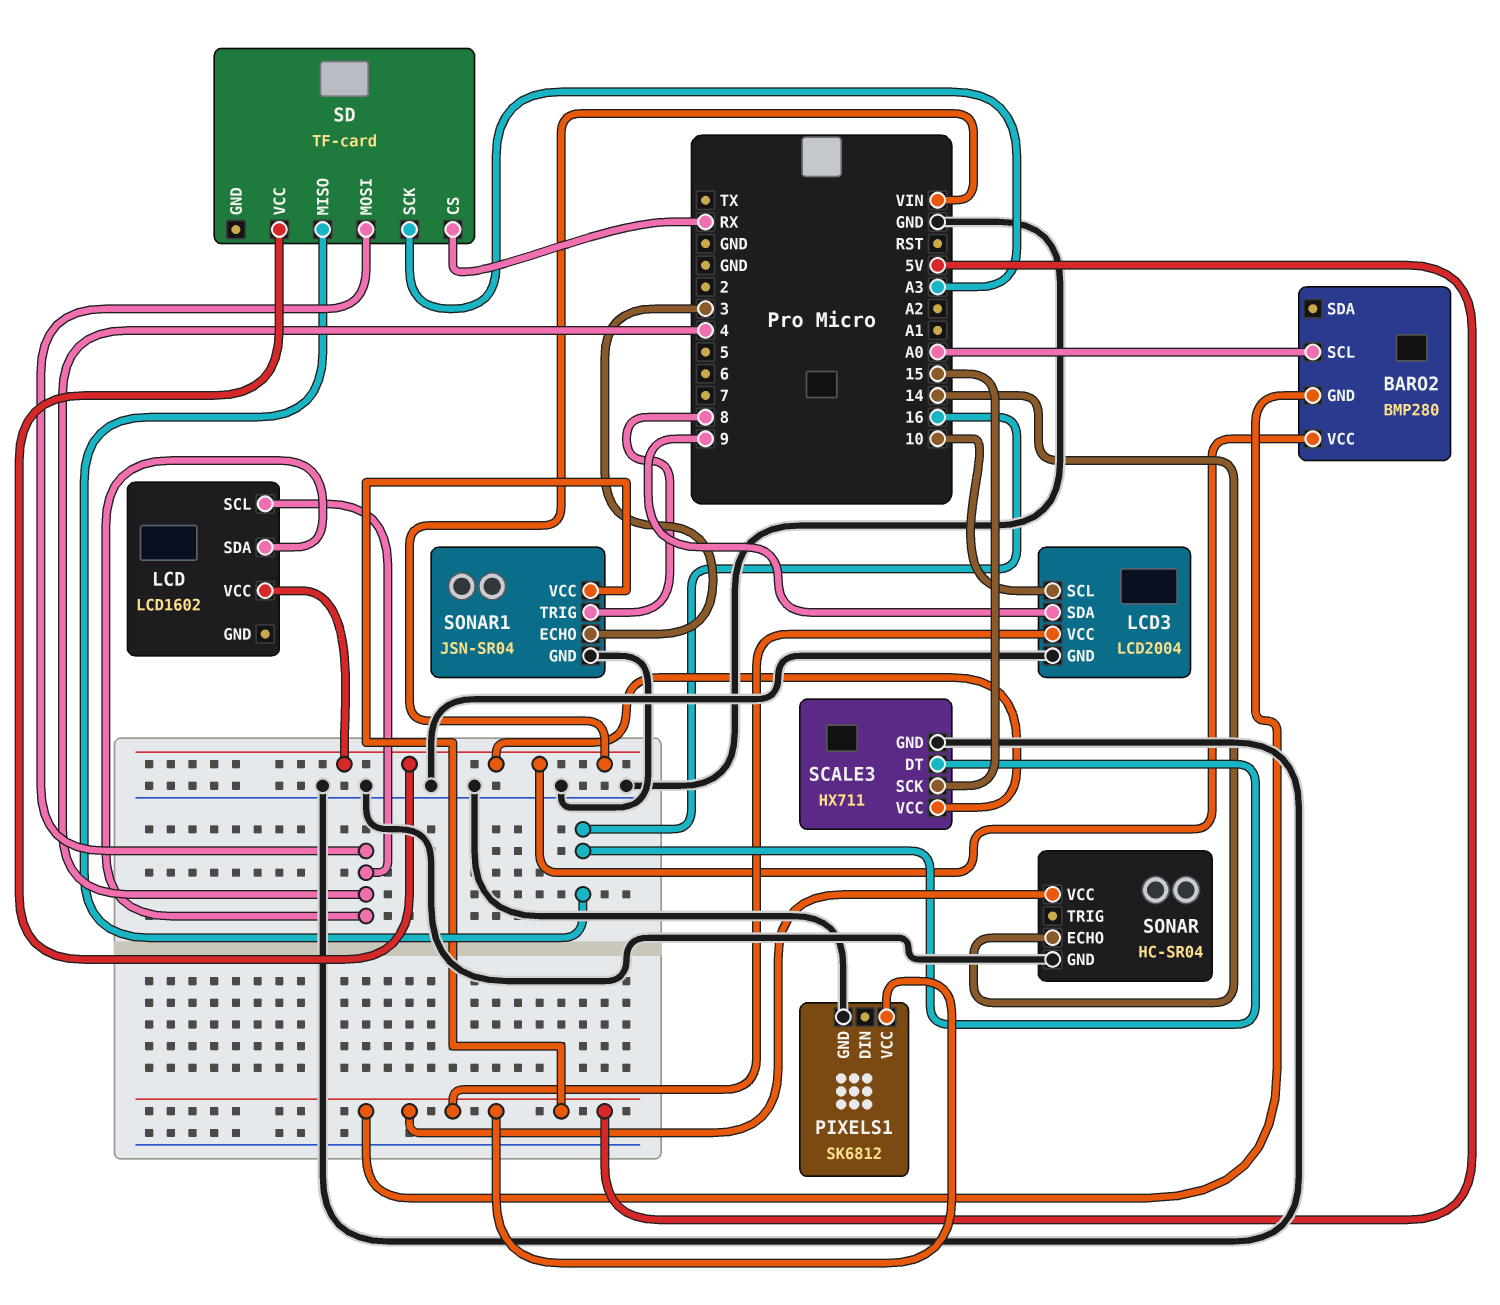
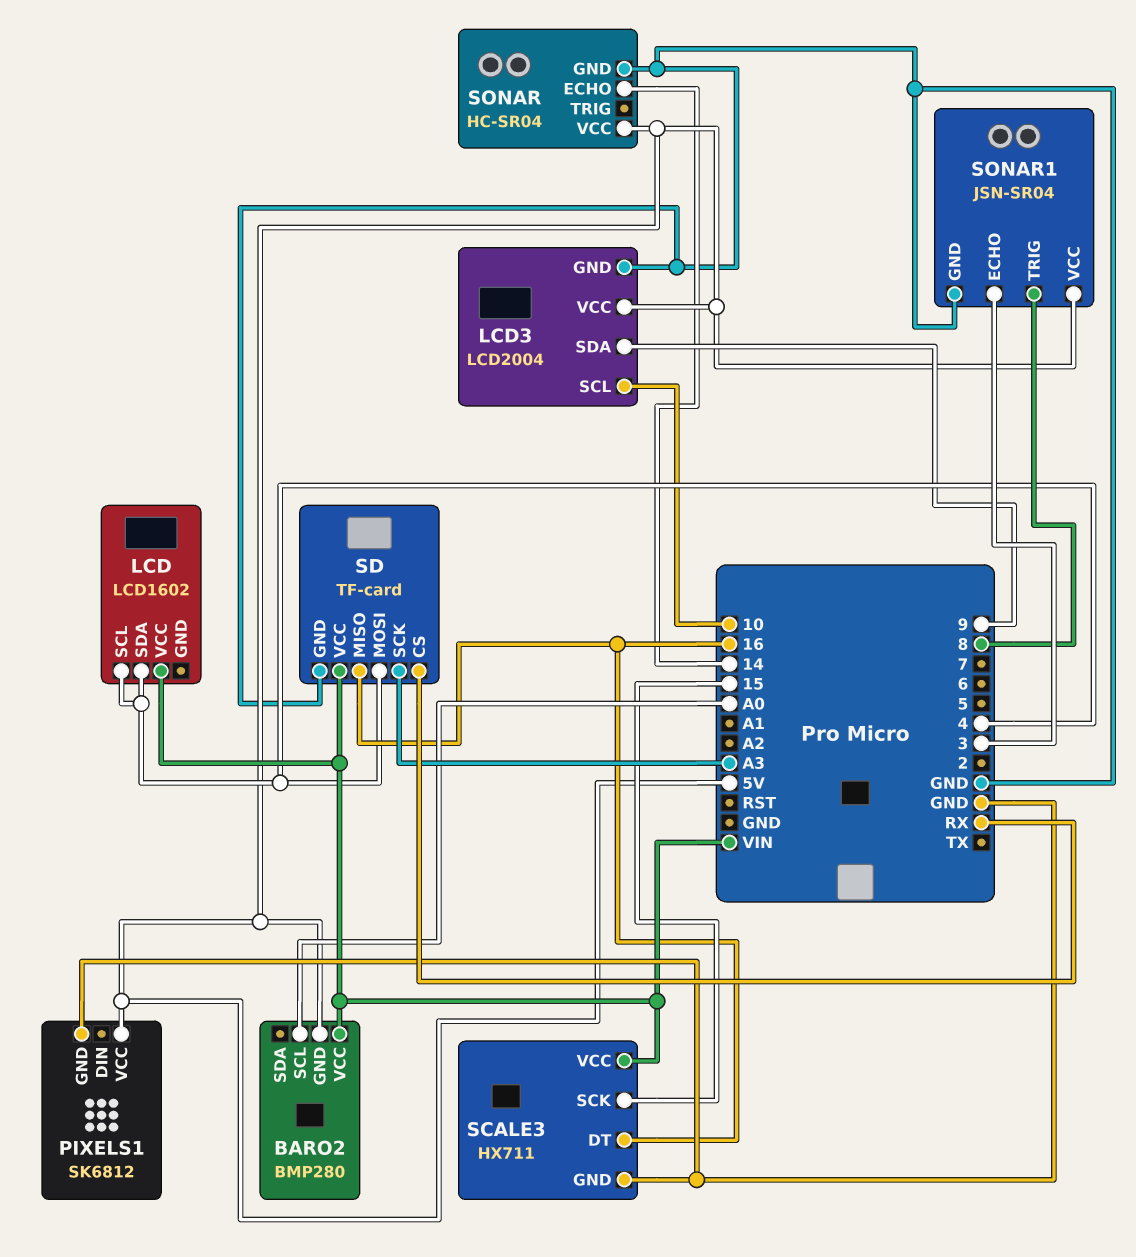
SD pin GND: none -> GND

